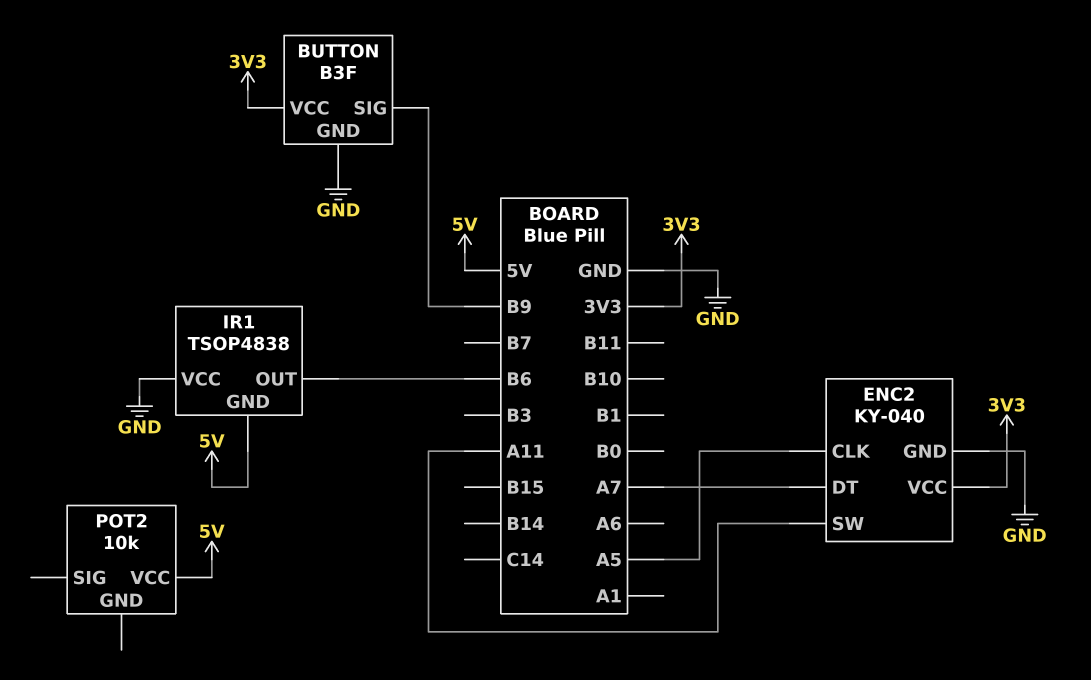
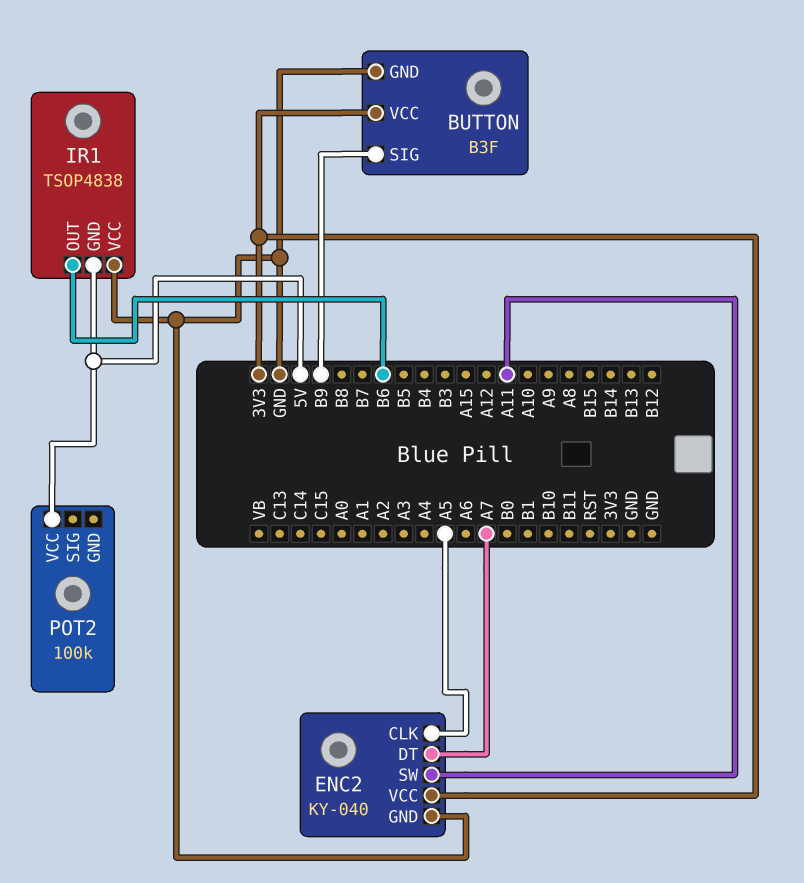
POT2: 10k -> 100k

